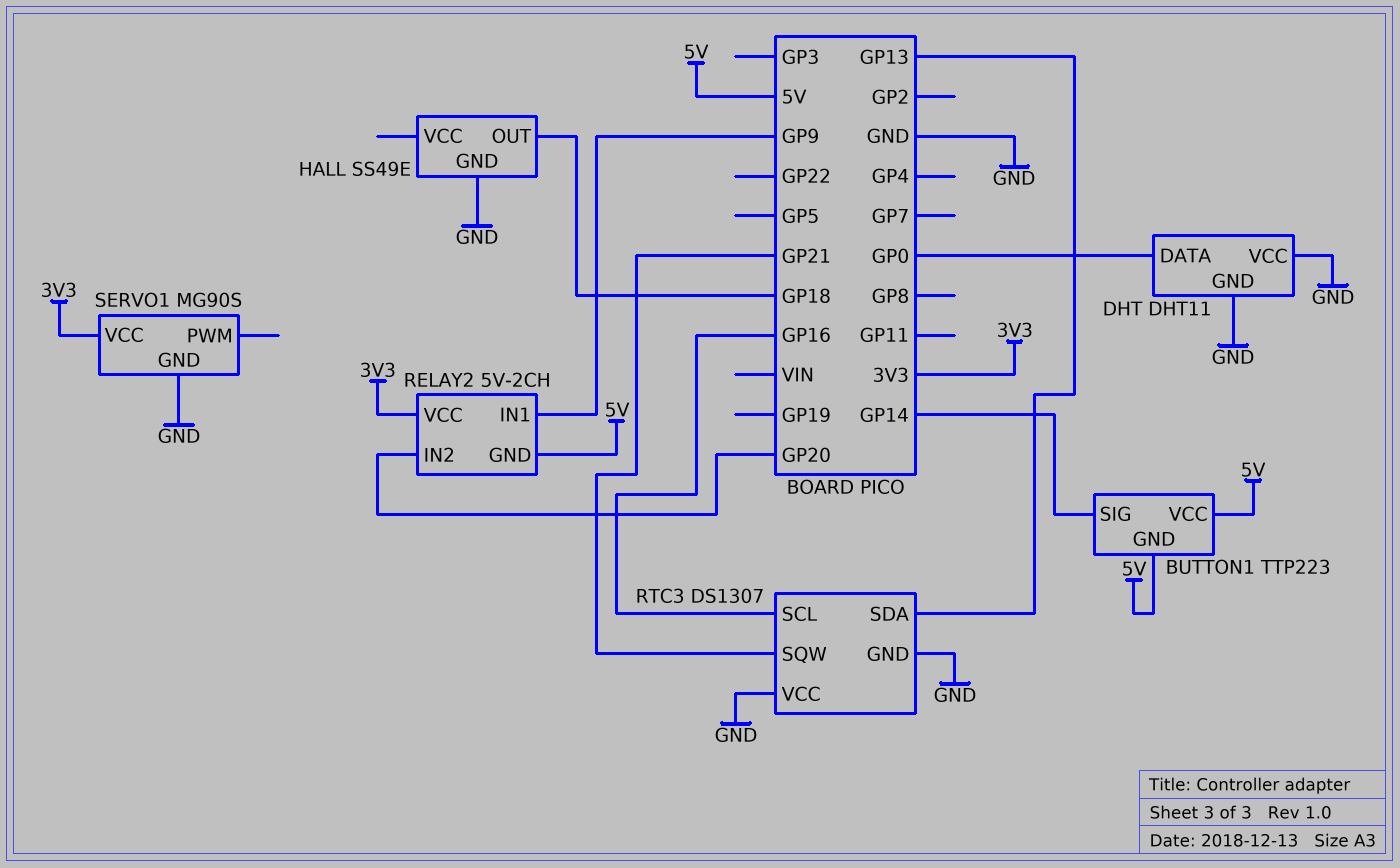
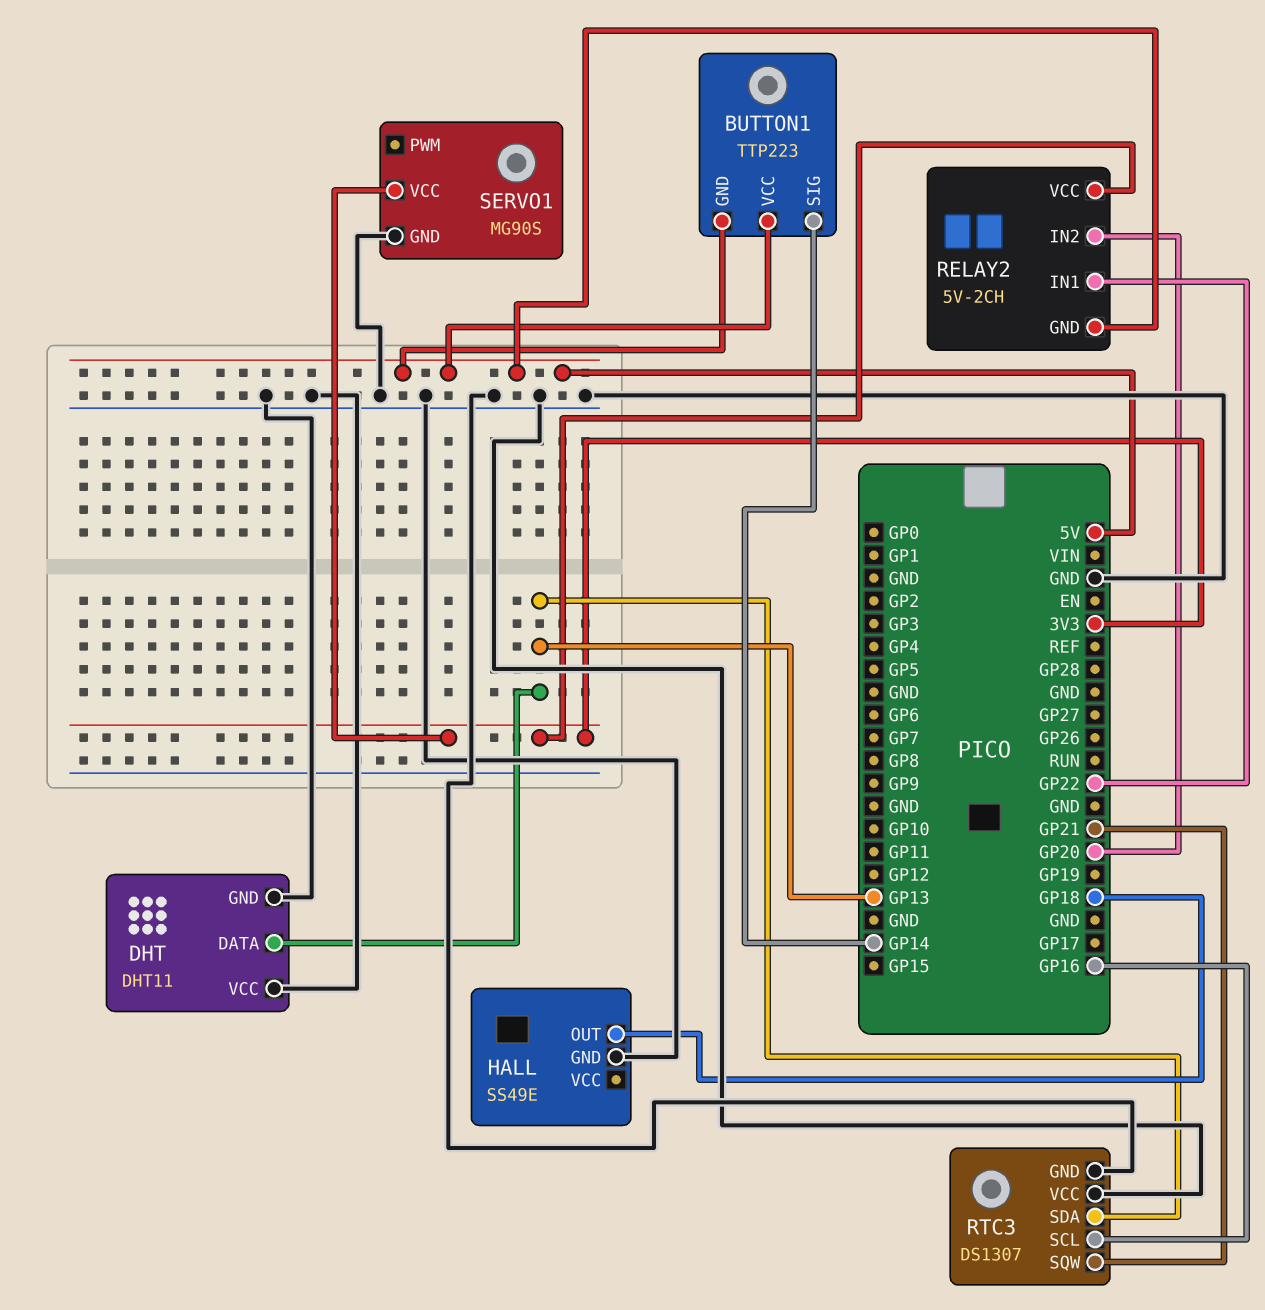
DHT pin DATA: GP0 -> GP13
RELAY2 pin IN1: GP9 -> GP22

